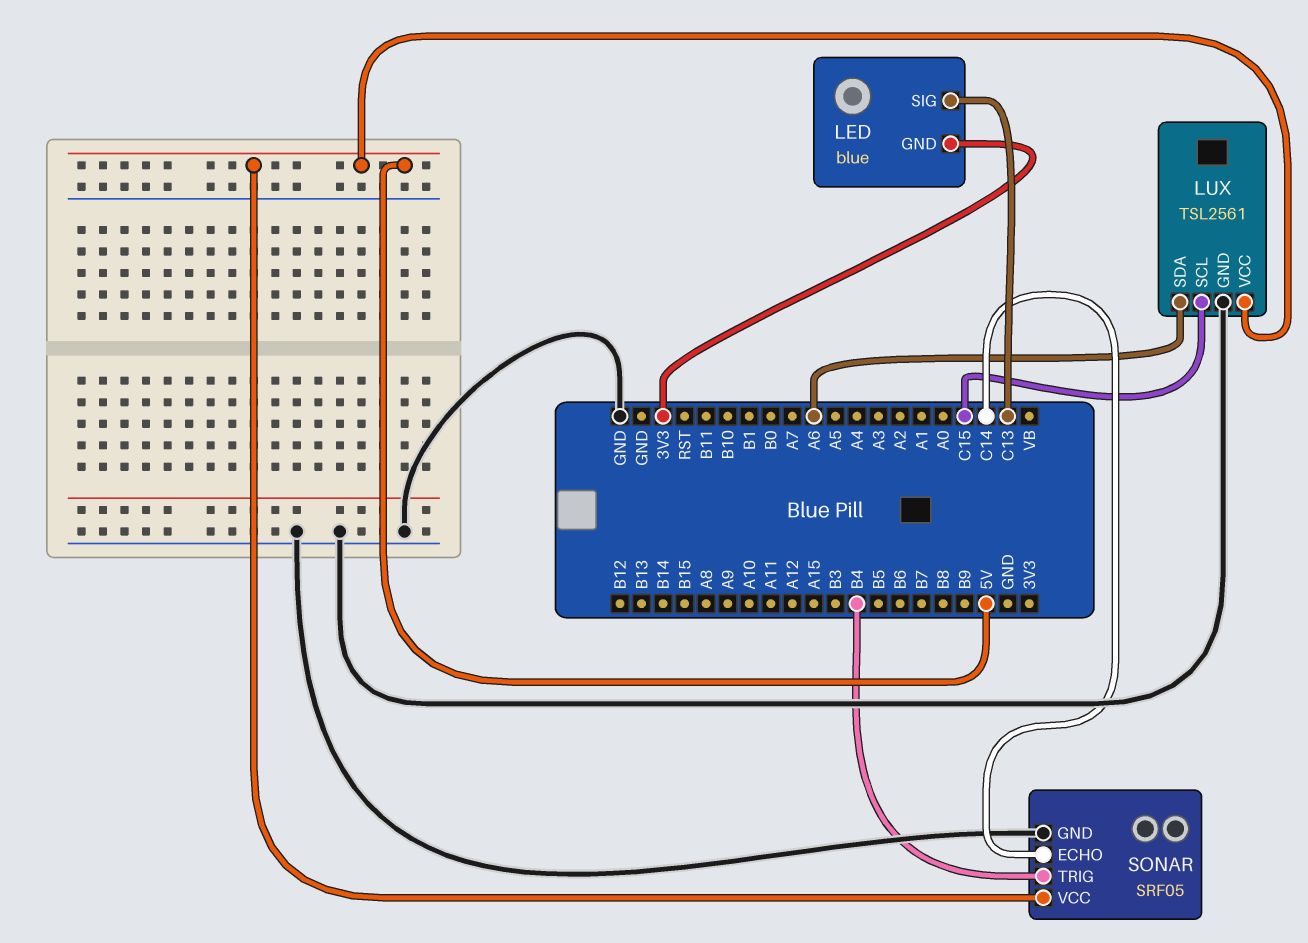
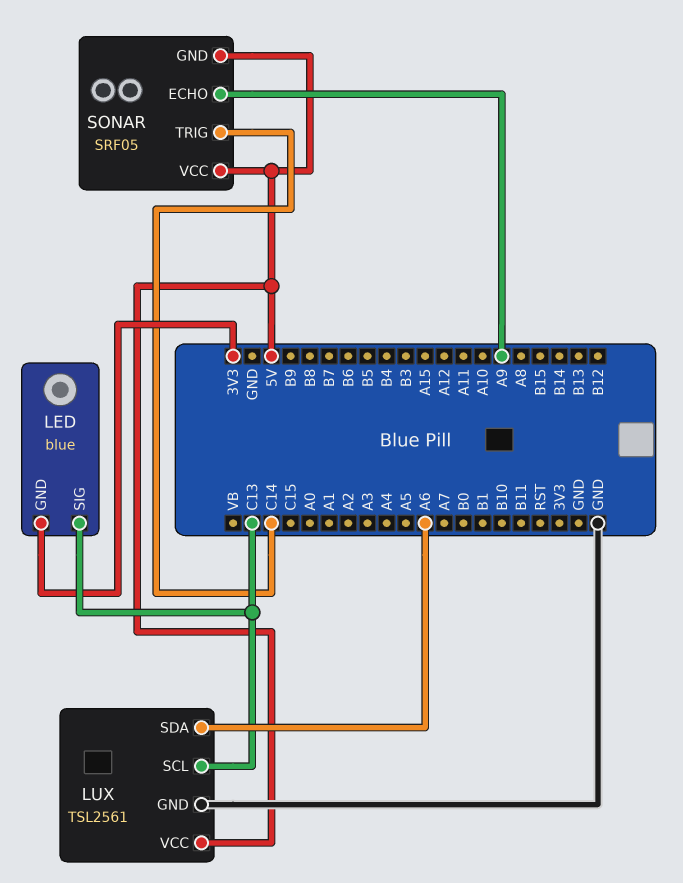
LUX pin SCL: C15 -> C13
SONAR pin ECHO: C14 -> A9
SONAR pin GND: GND -> 5V
SONAR pin TRIG: B4 -> C14

